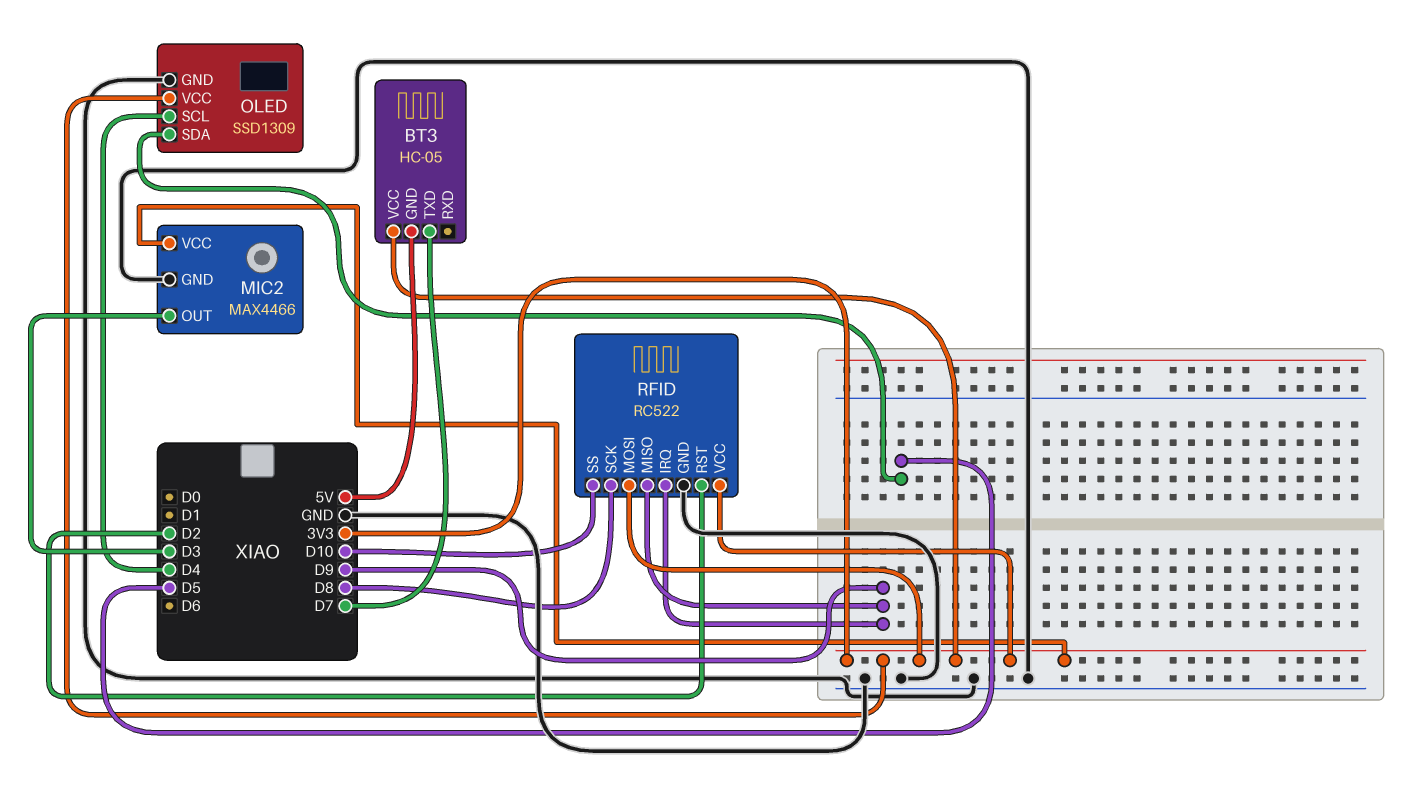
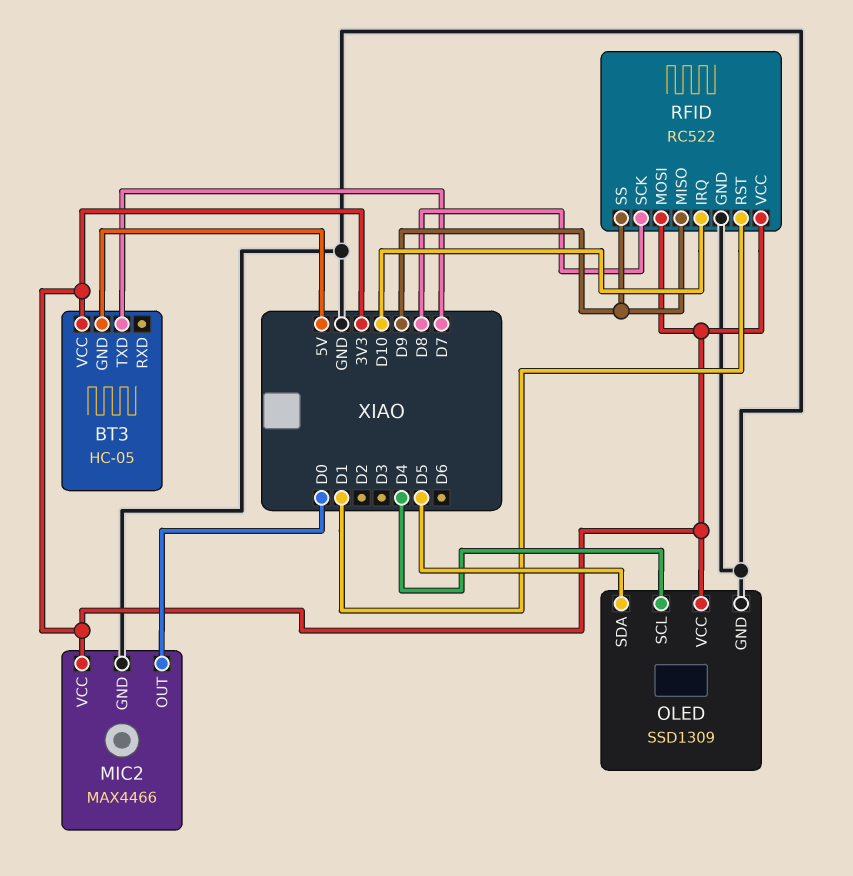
MIC2 pin OUT: D3 -> D0
RFID pin IRQ: D9 -> D10
RFID pin RST: D2 -> D1
RFID pin SS: D10 -> D9

